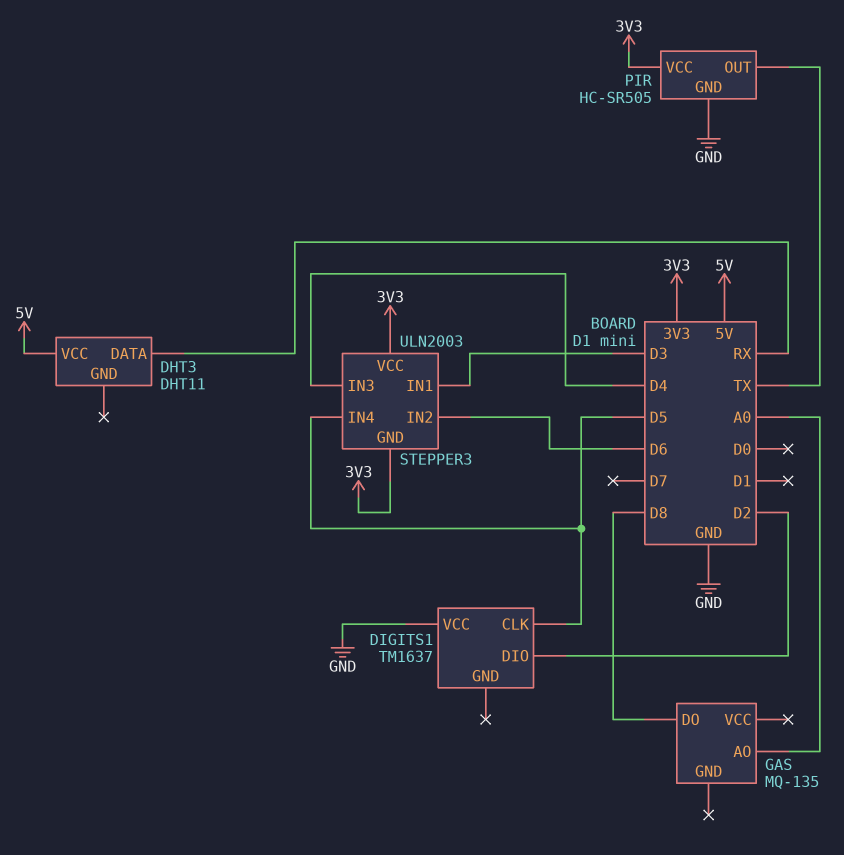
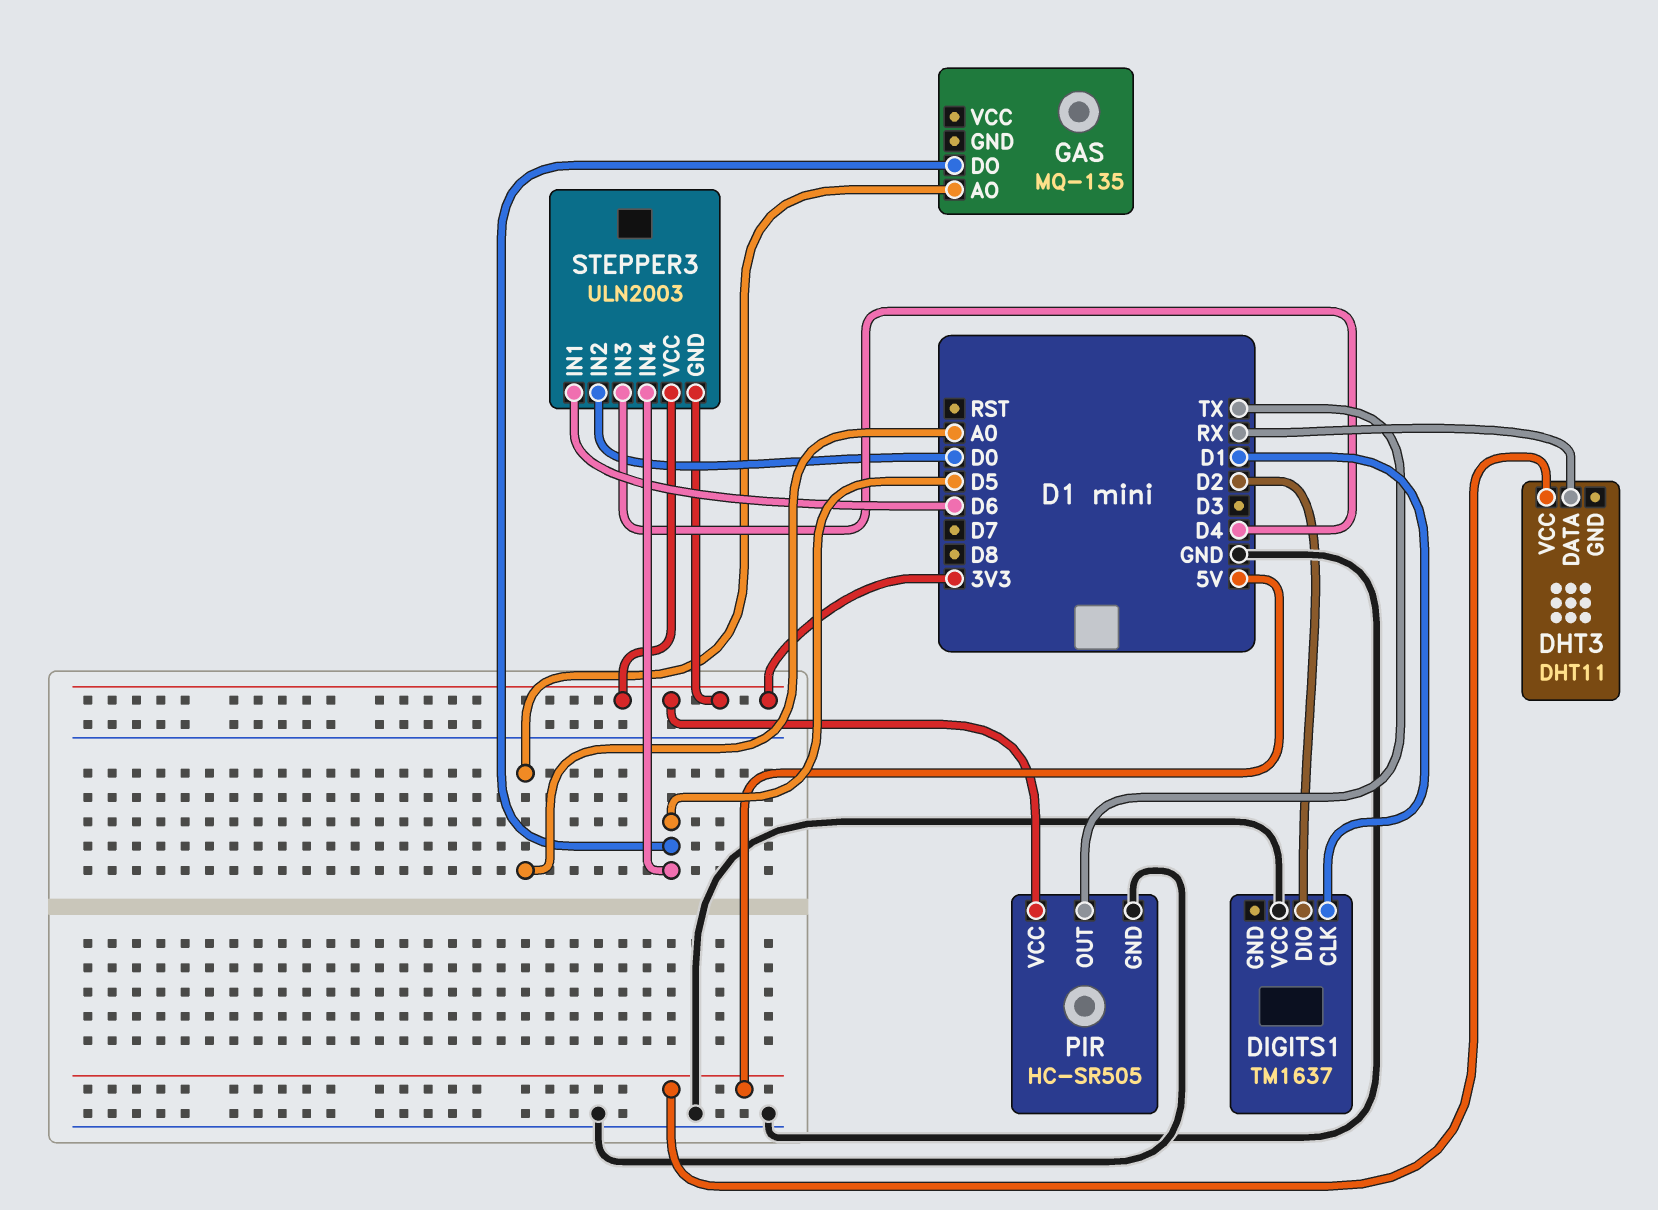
DIGITS1 pin CLK: D5 -> D1
GAS pin DO: D8 -> D5
STEPPER3 pin IN1: D3 -> D6
STEPPER3 pin IN2: D6 -> D0

